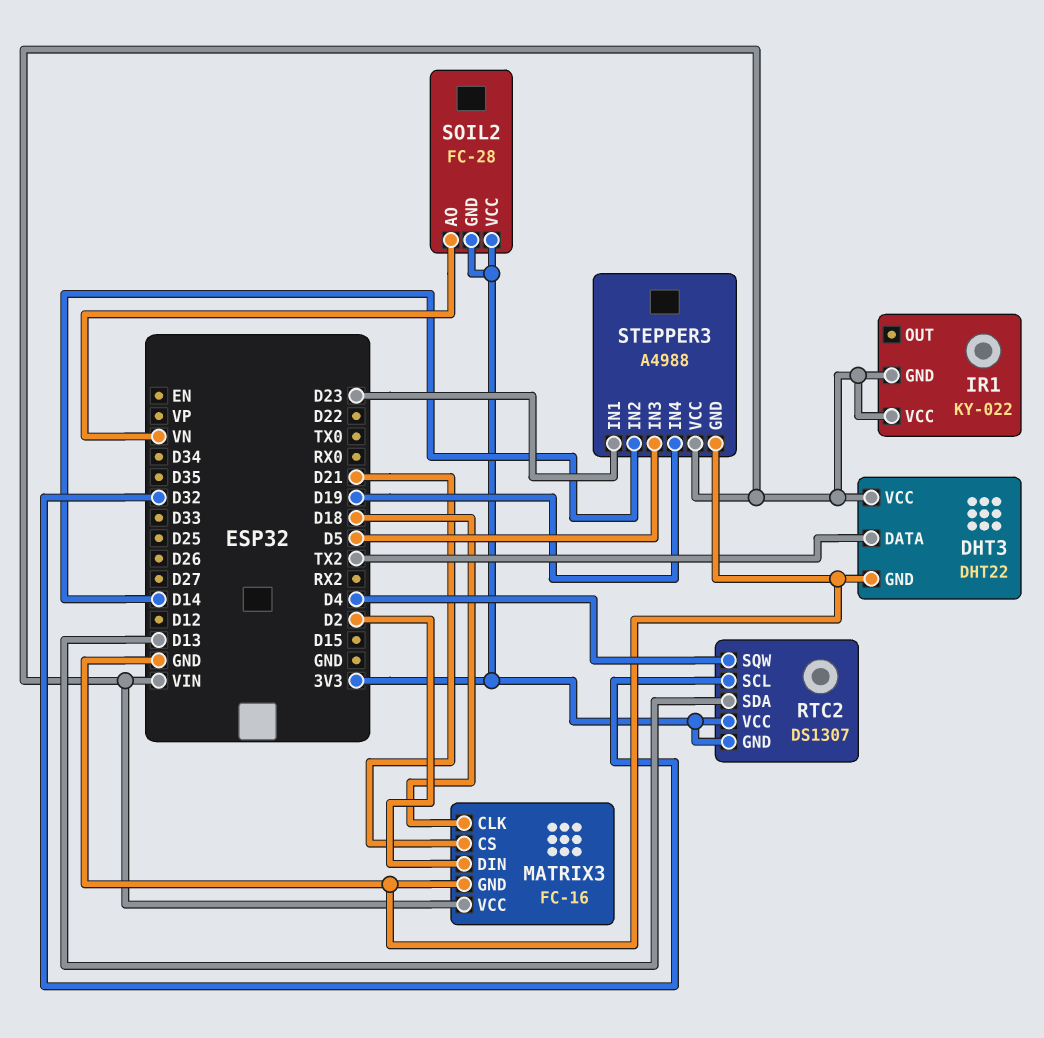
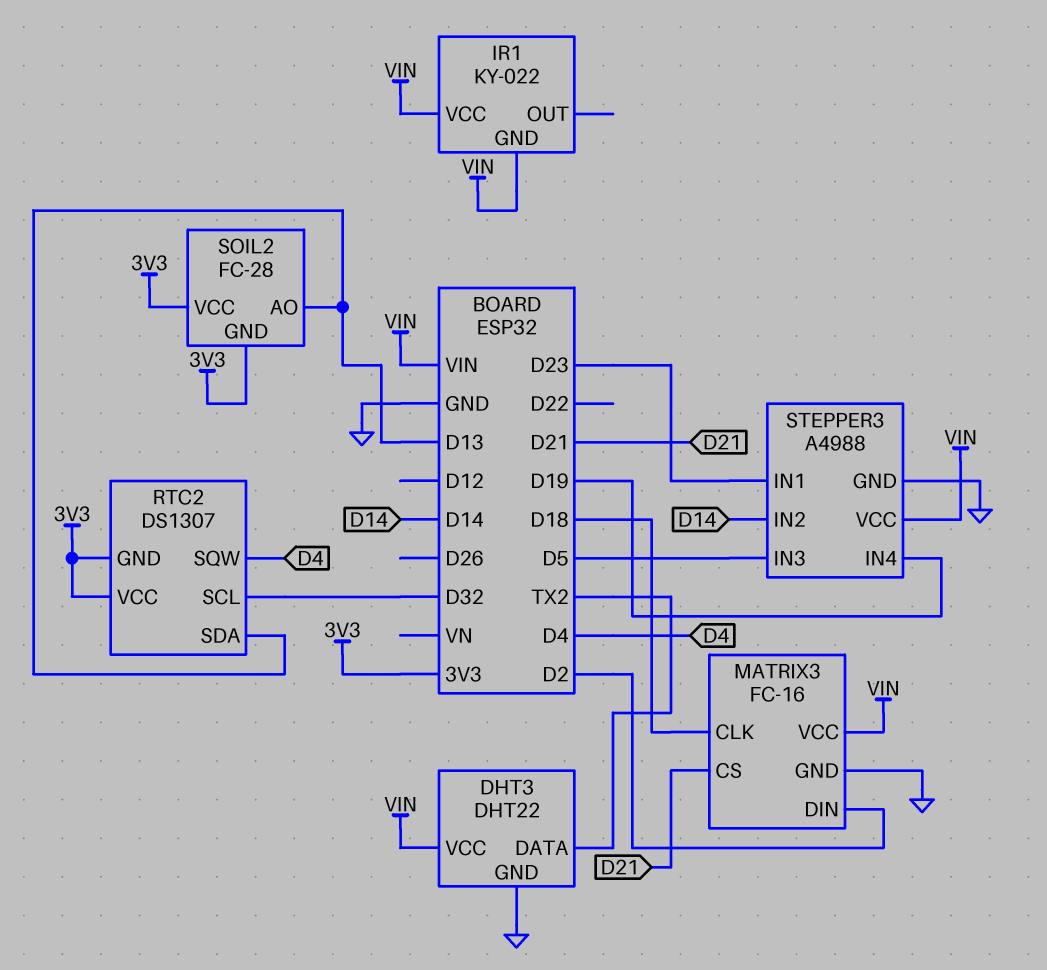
SOIL2 pin AO: VN -> D13

